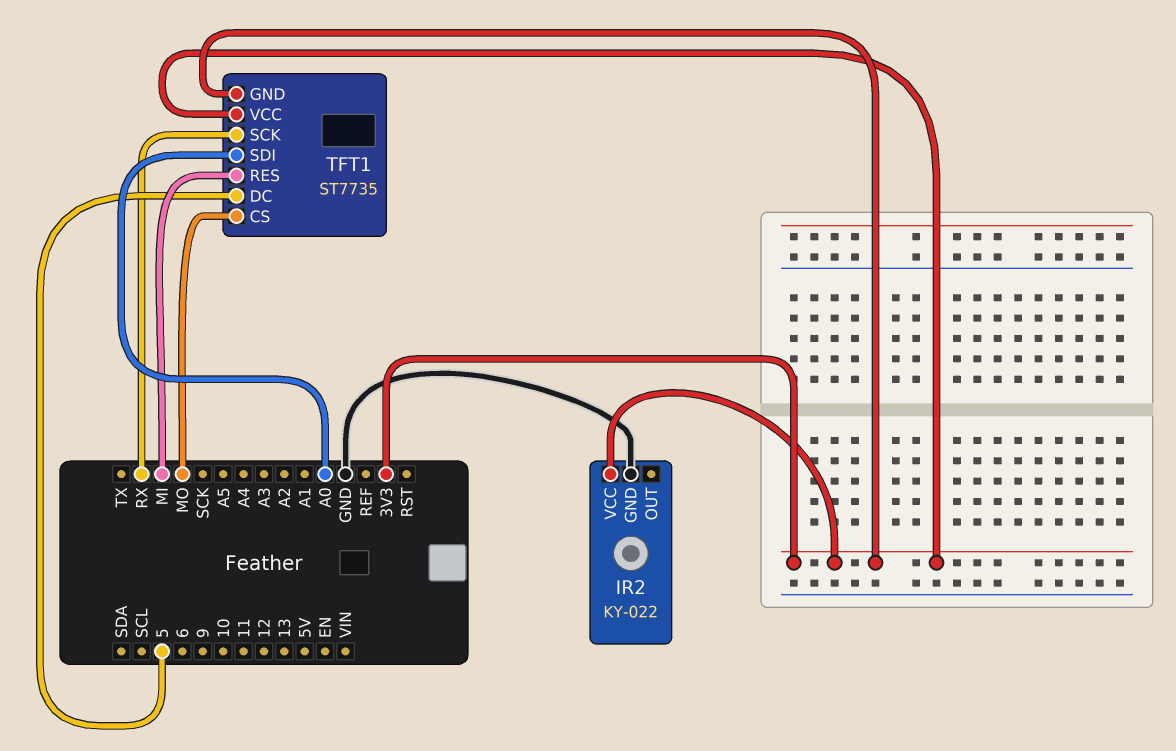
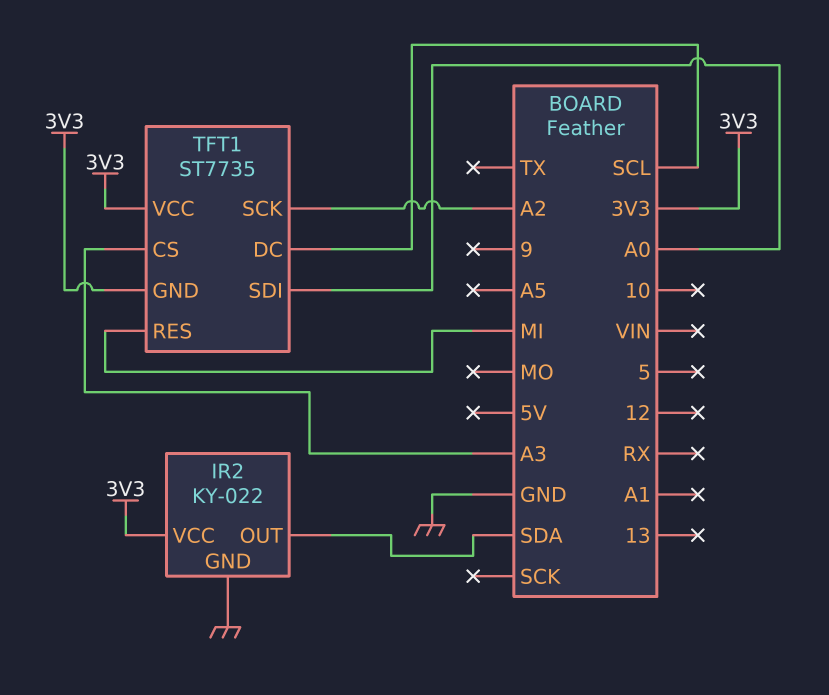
IR2 pin OUT: none -> SDA
TFT1 pin CS: MO -> A3
TFT1 pin DC: 5 -> SCL
TFT1 pin SCK: RX -> A2

